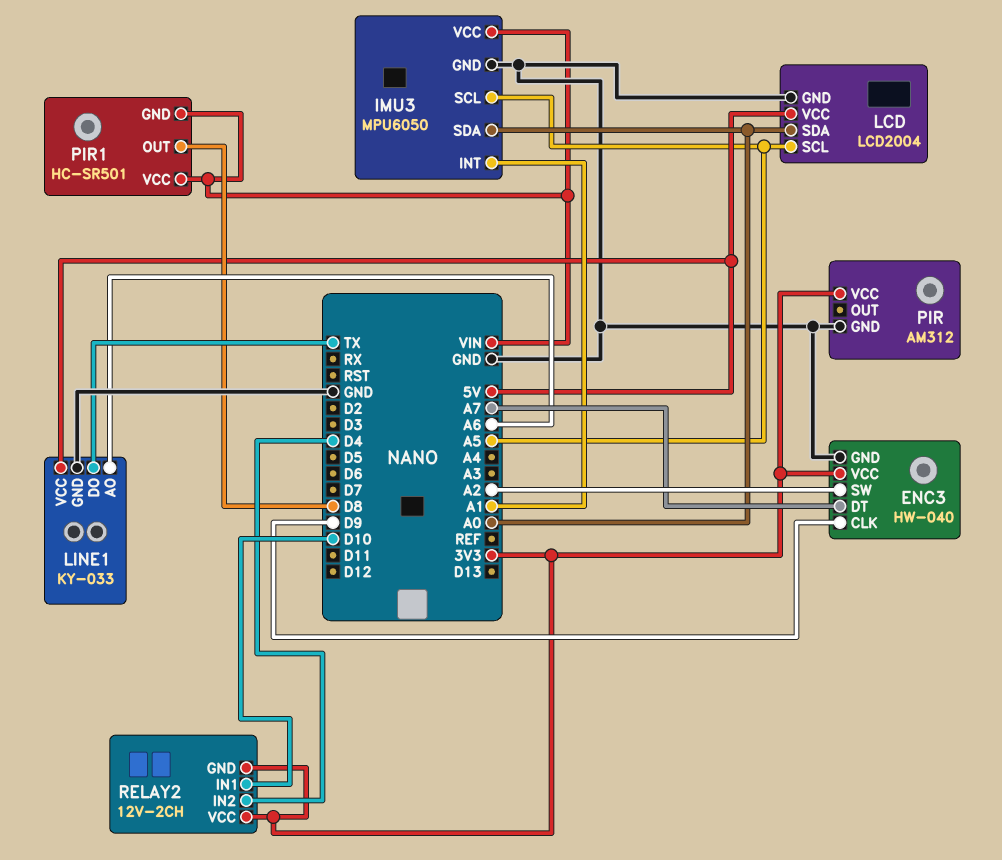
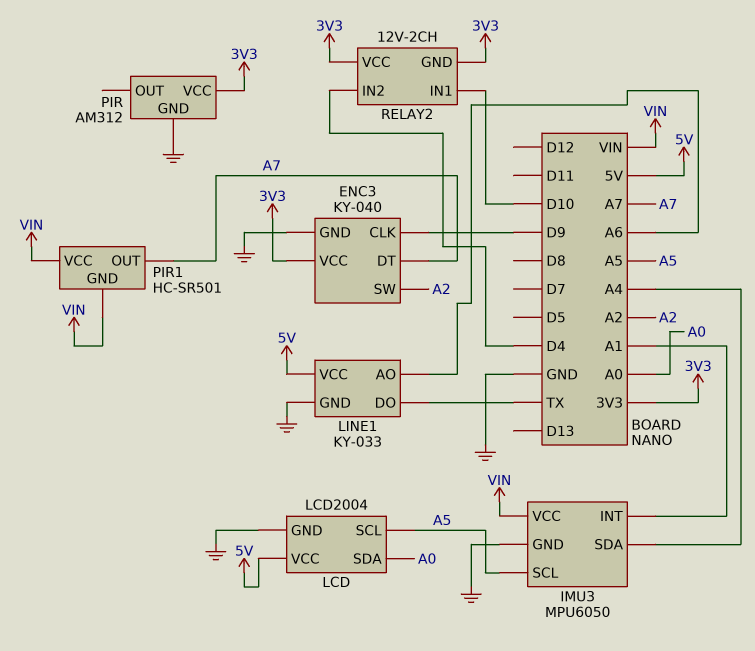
ENC3: HW-040 -> KY-040
IMU3 pin SDA: A0 -> A4
PIR1 pin OUT: D8 -> A7

